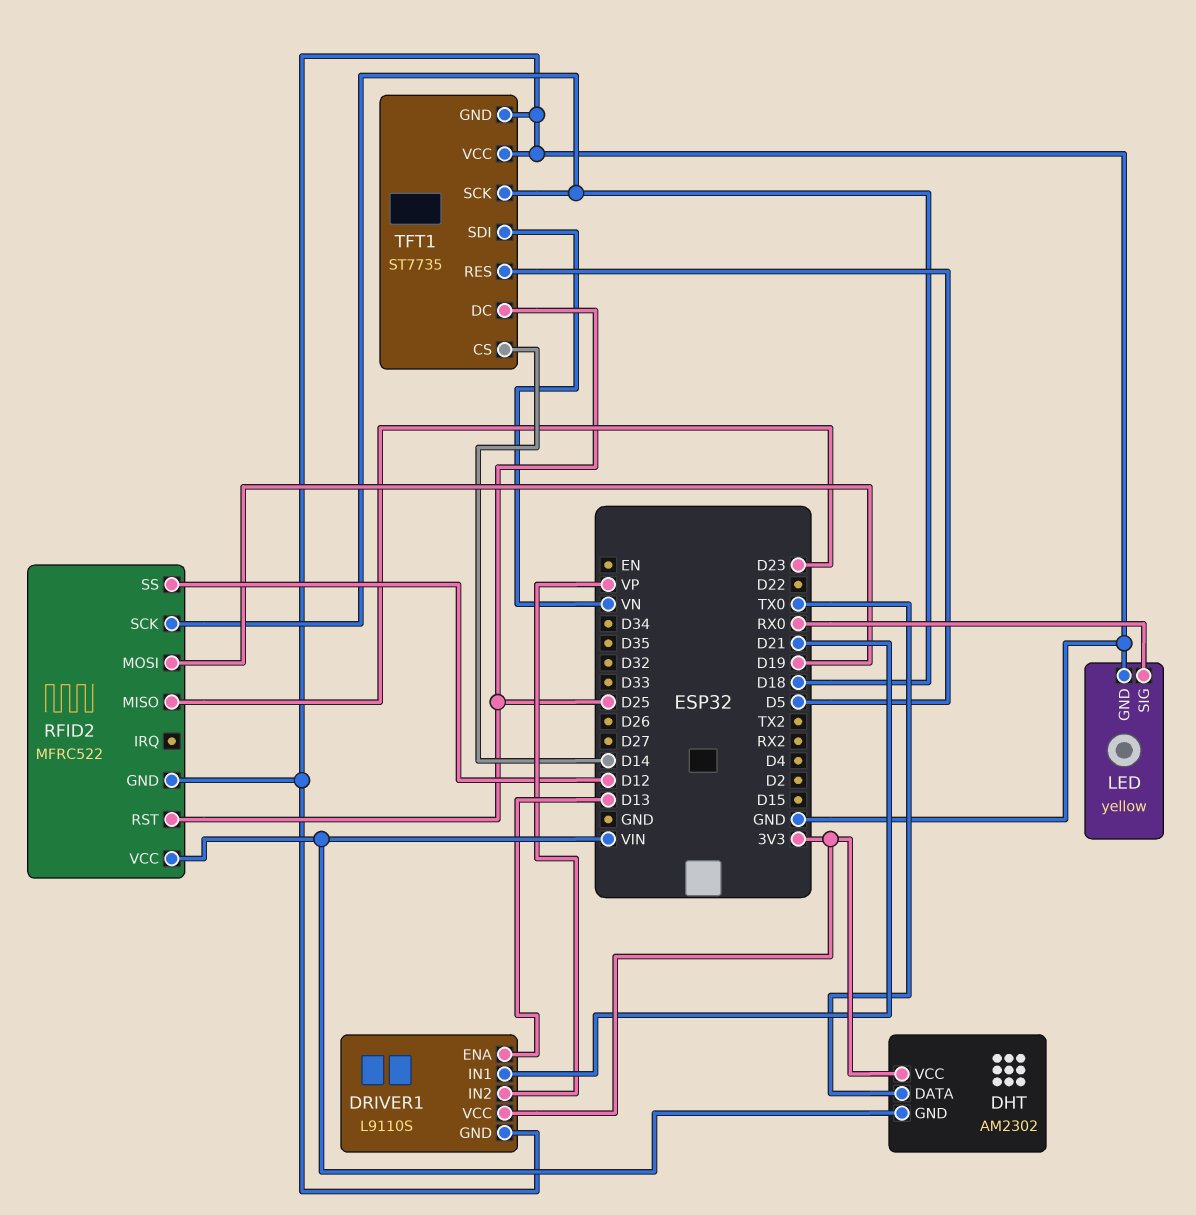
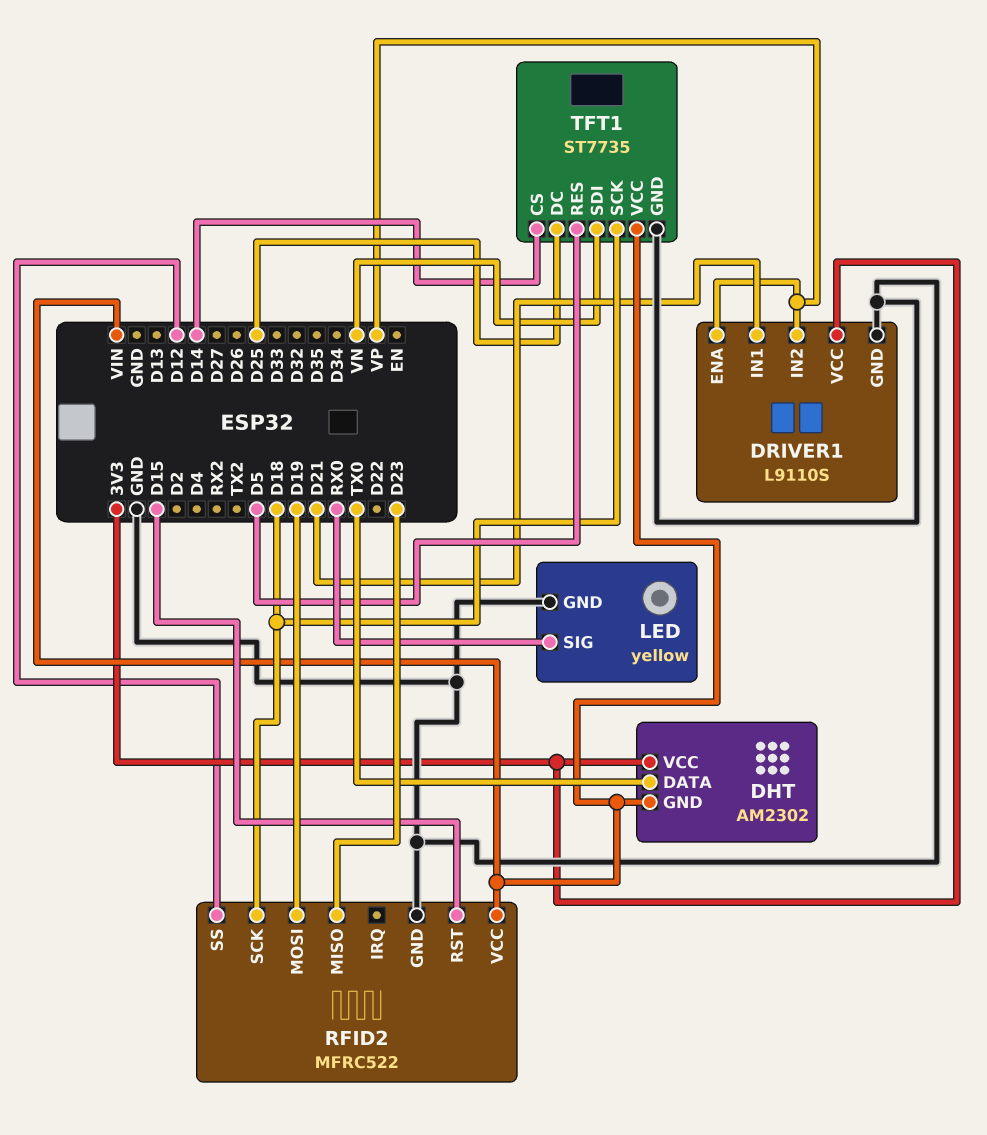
DRIVER1 pin ENA: D13 -> VP
RFID2 pin RST: D25 -> D15
TFT1 pin VCC: GND -> VIN

